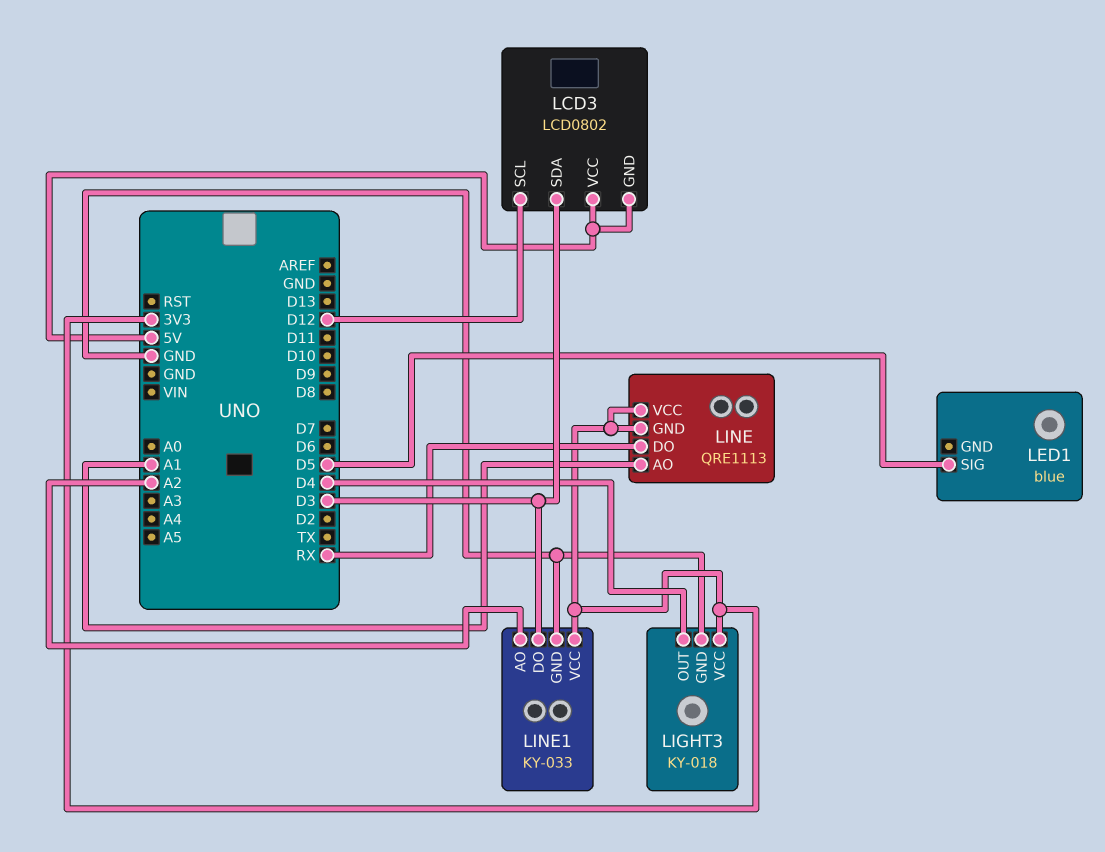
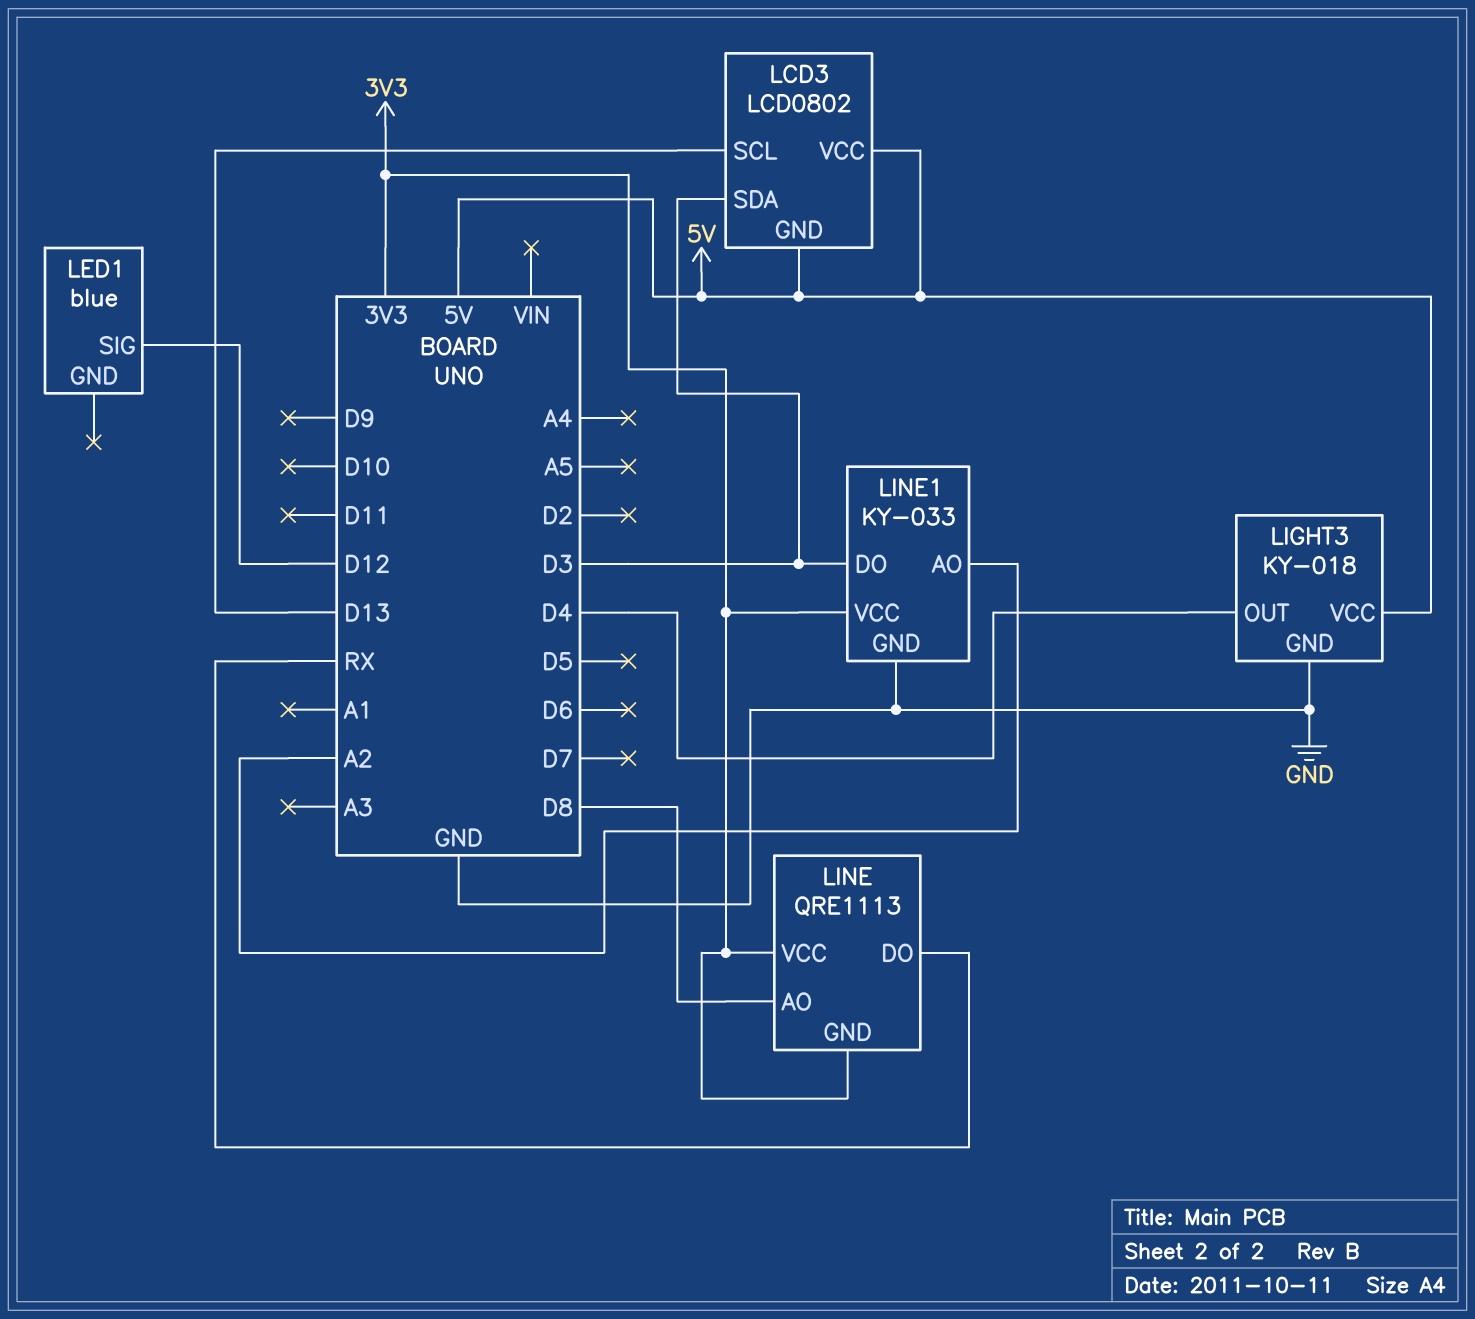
LCD3 pin SCL: D12 -> D13
LED1 pin SIG: D5 -> D12
LIGHT3 pin VCC: 3V3 -> 5V
LINE pin AO: A1 -> D8

